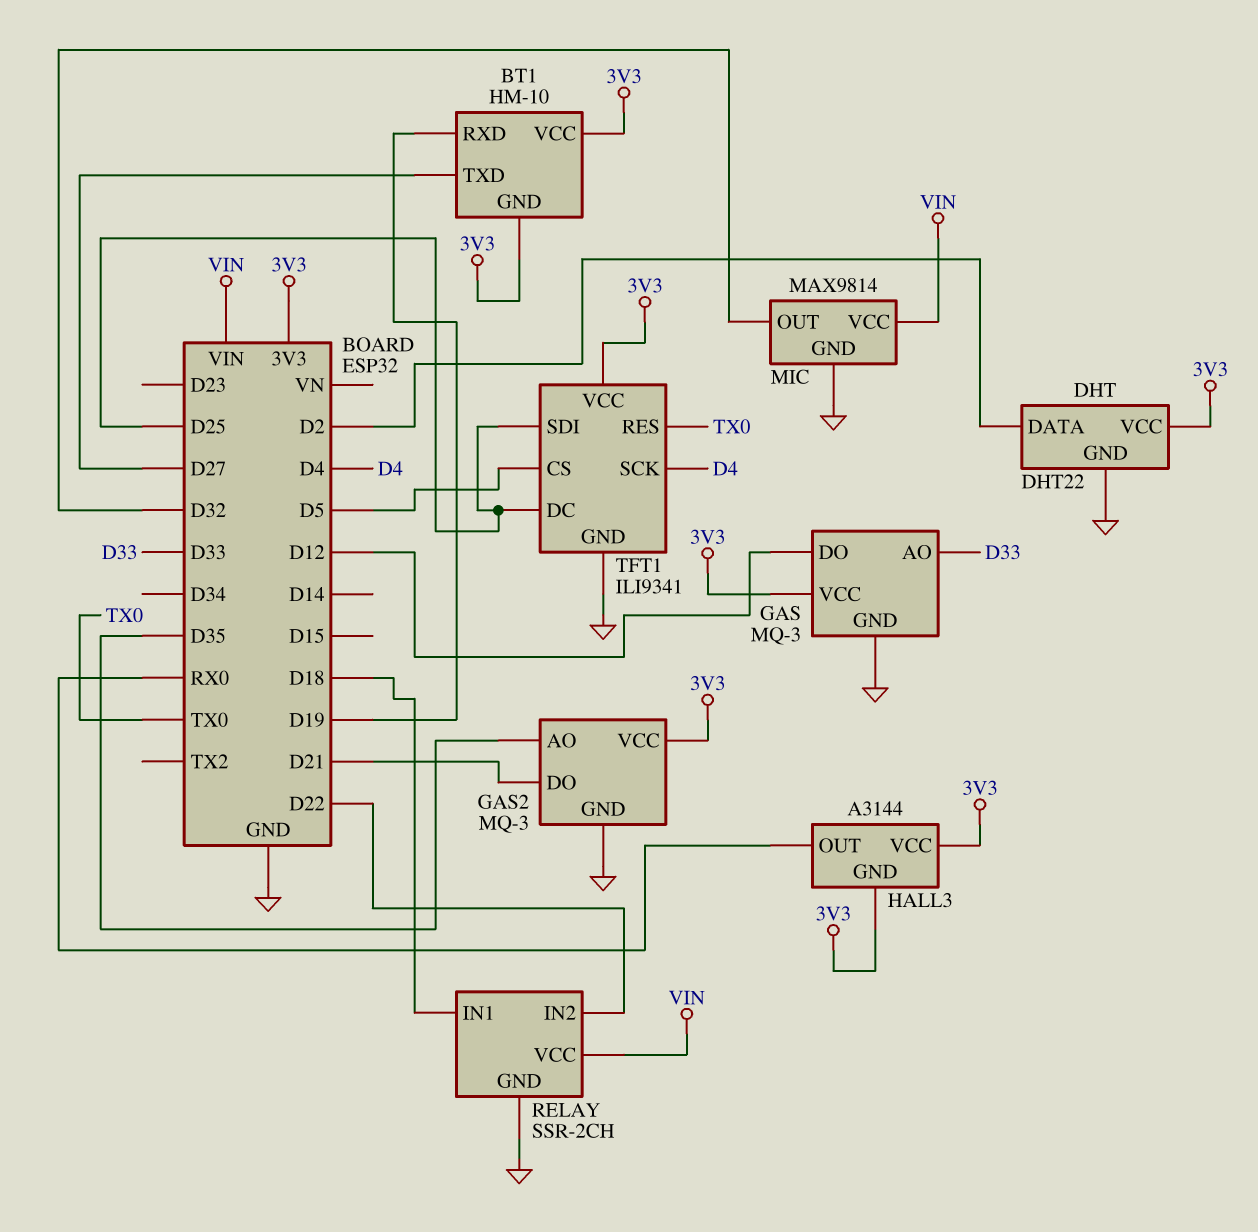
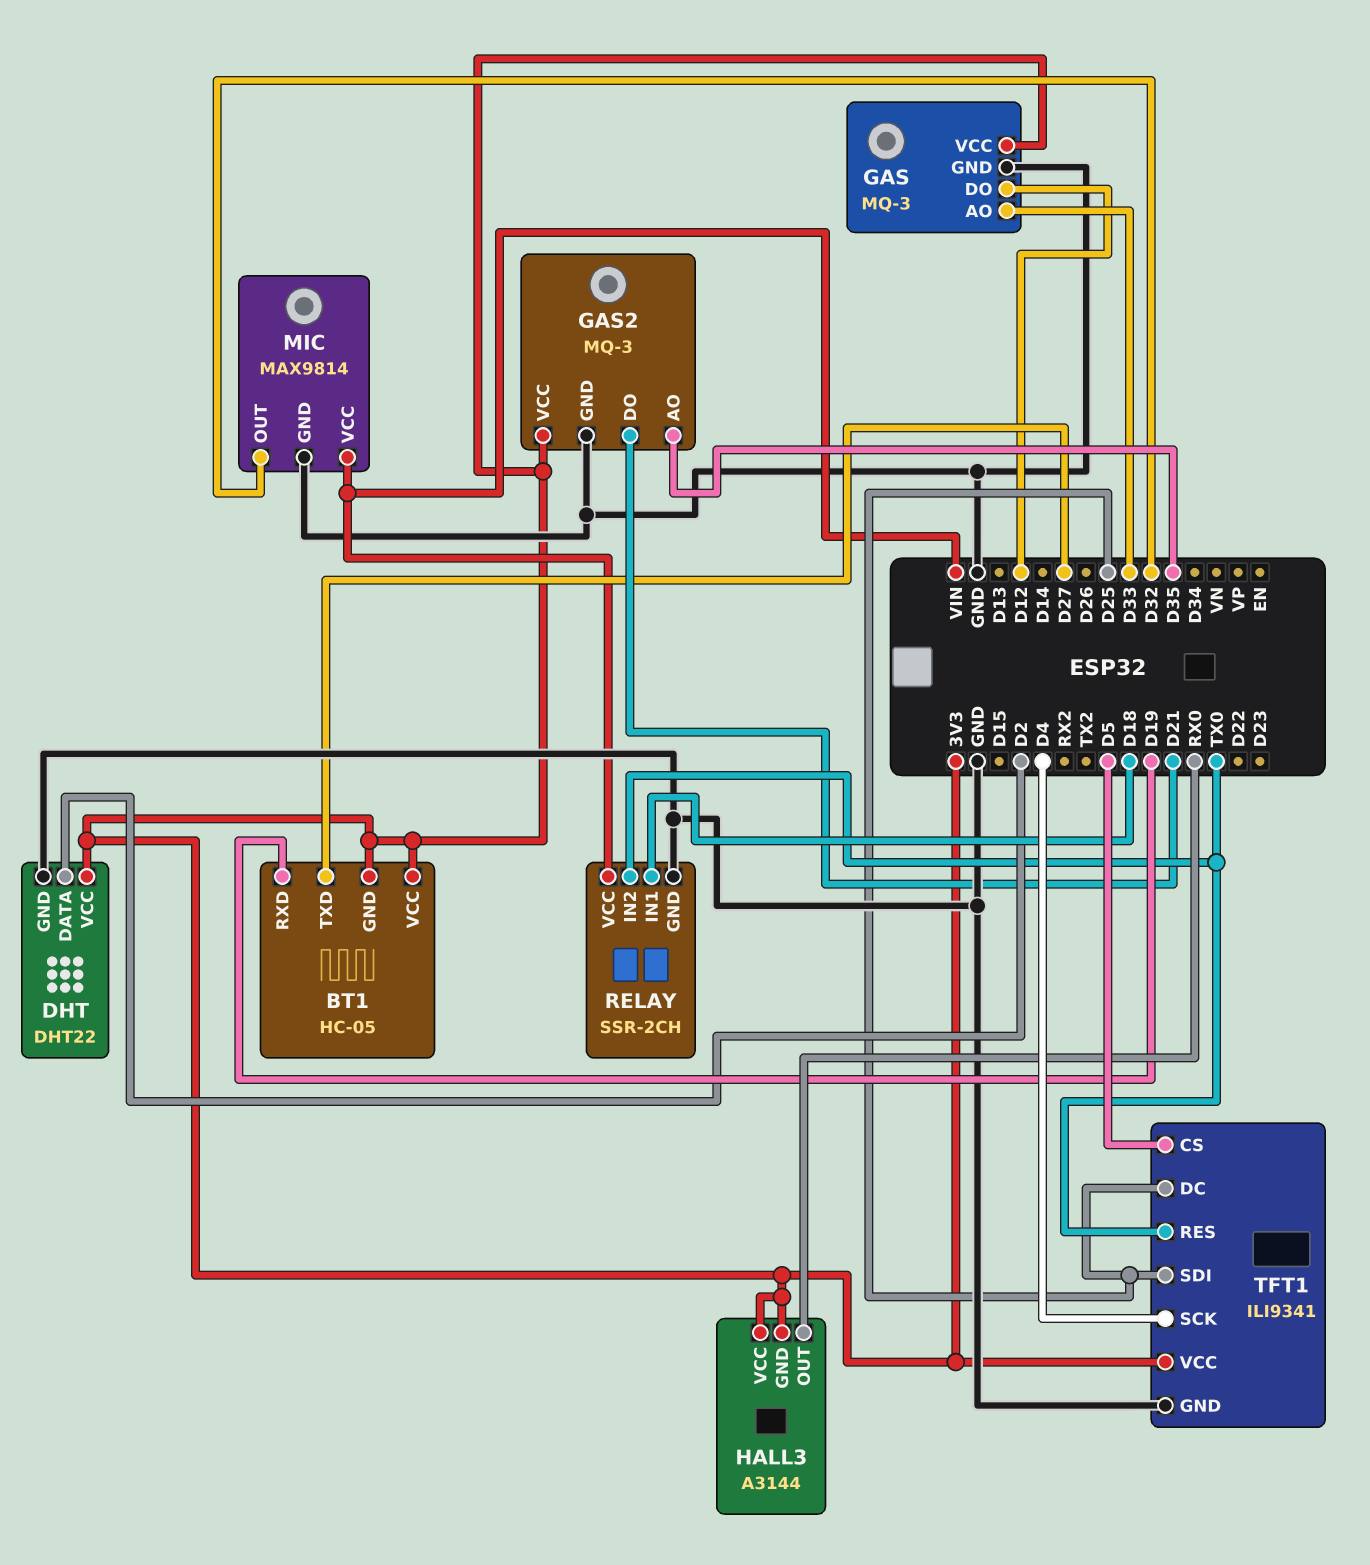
BT1: HM-10 -> HC-05
RELAY pin IN2: D22 -> TX0

